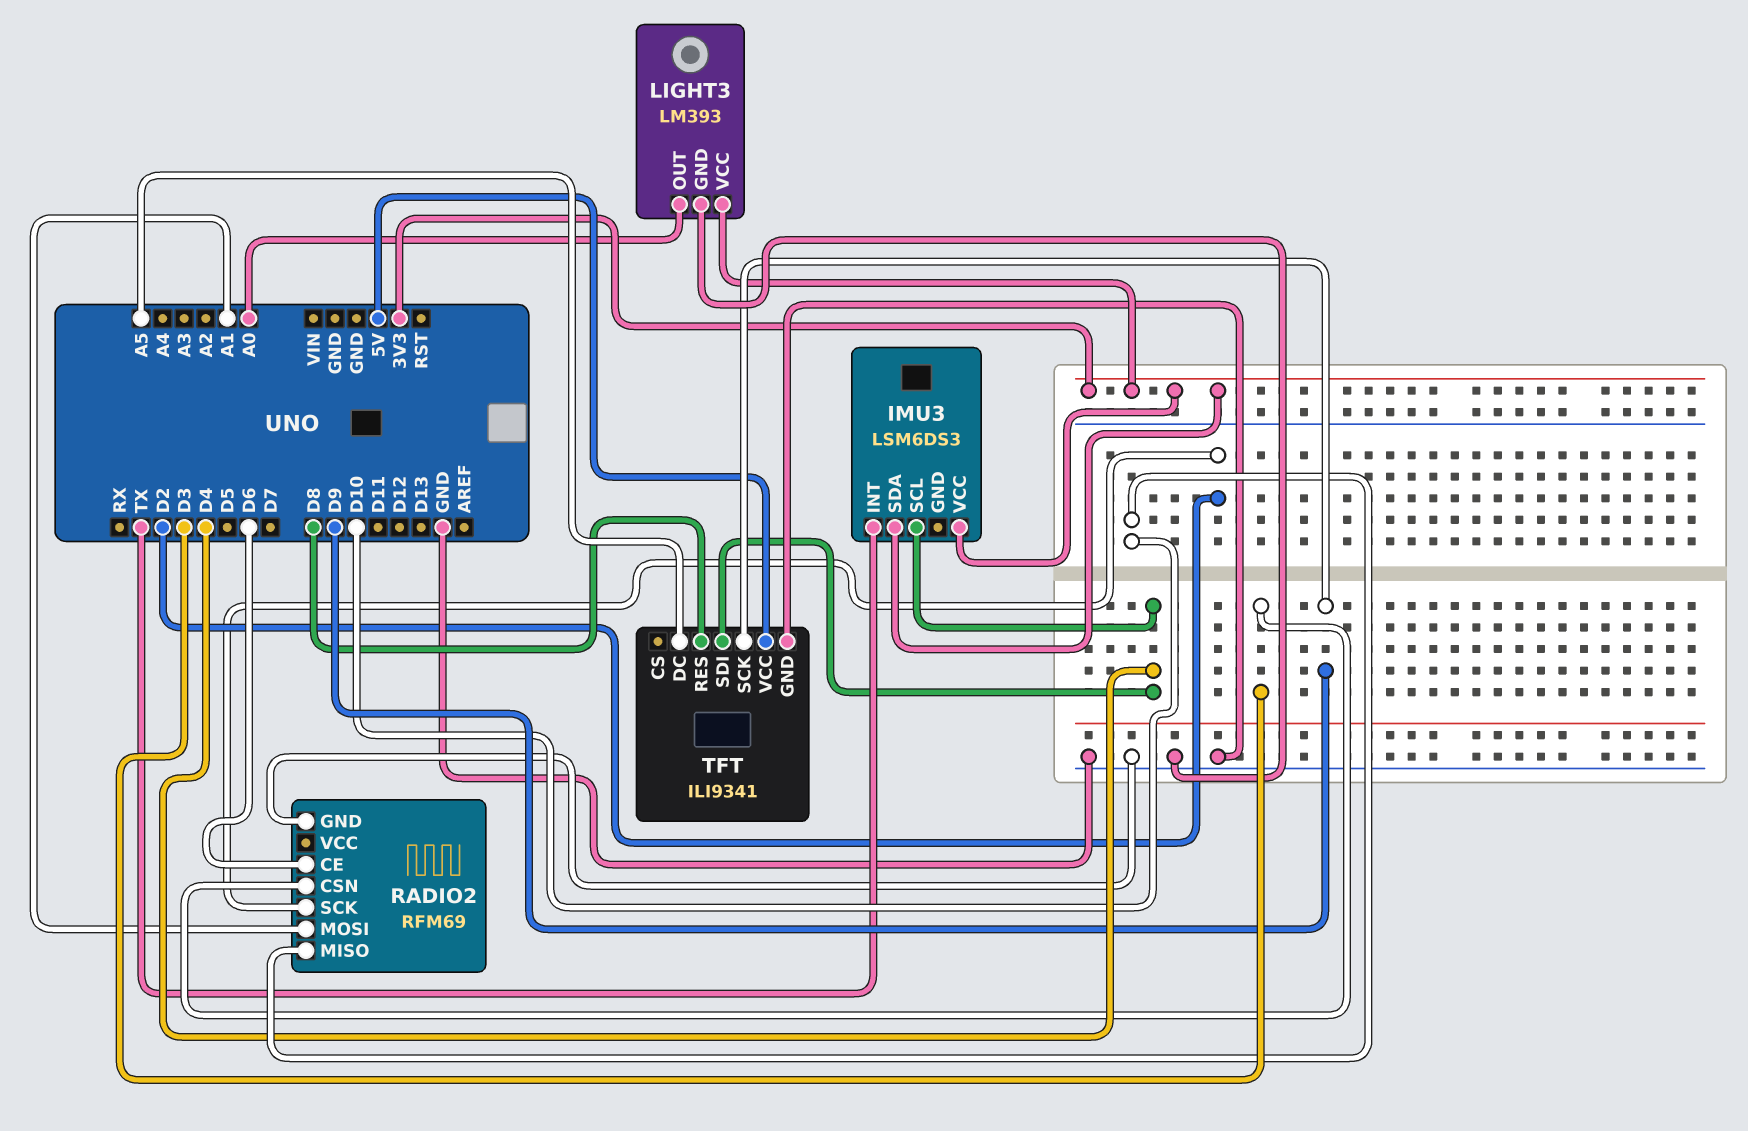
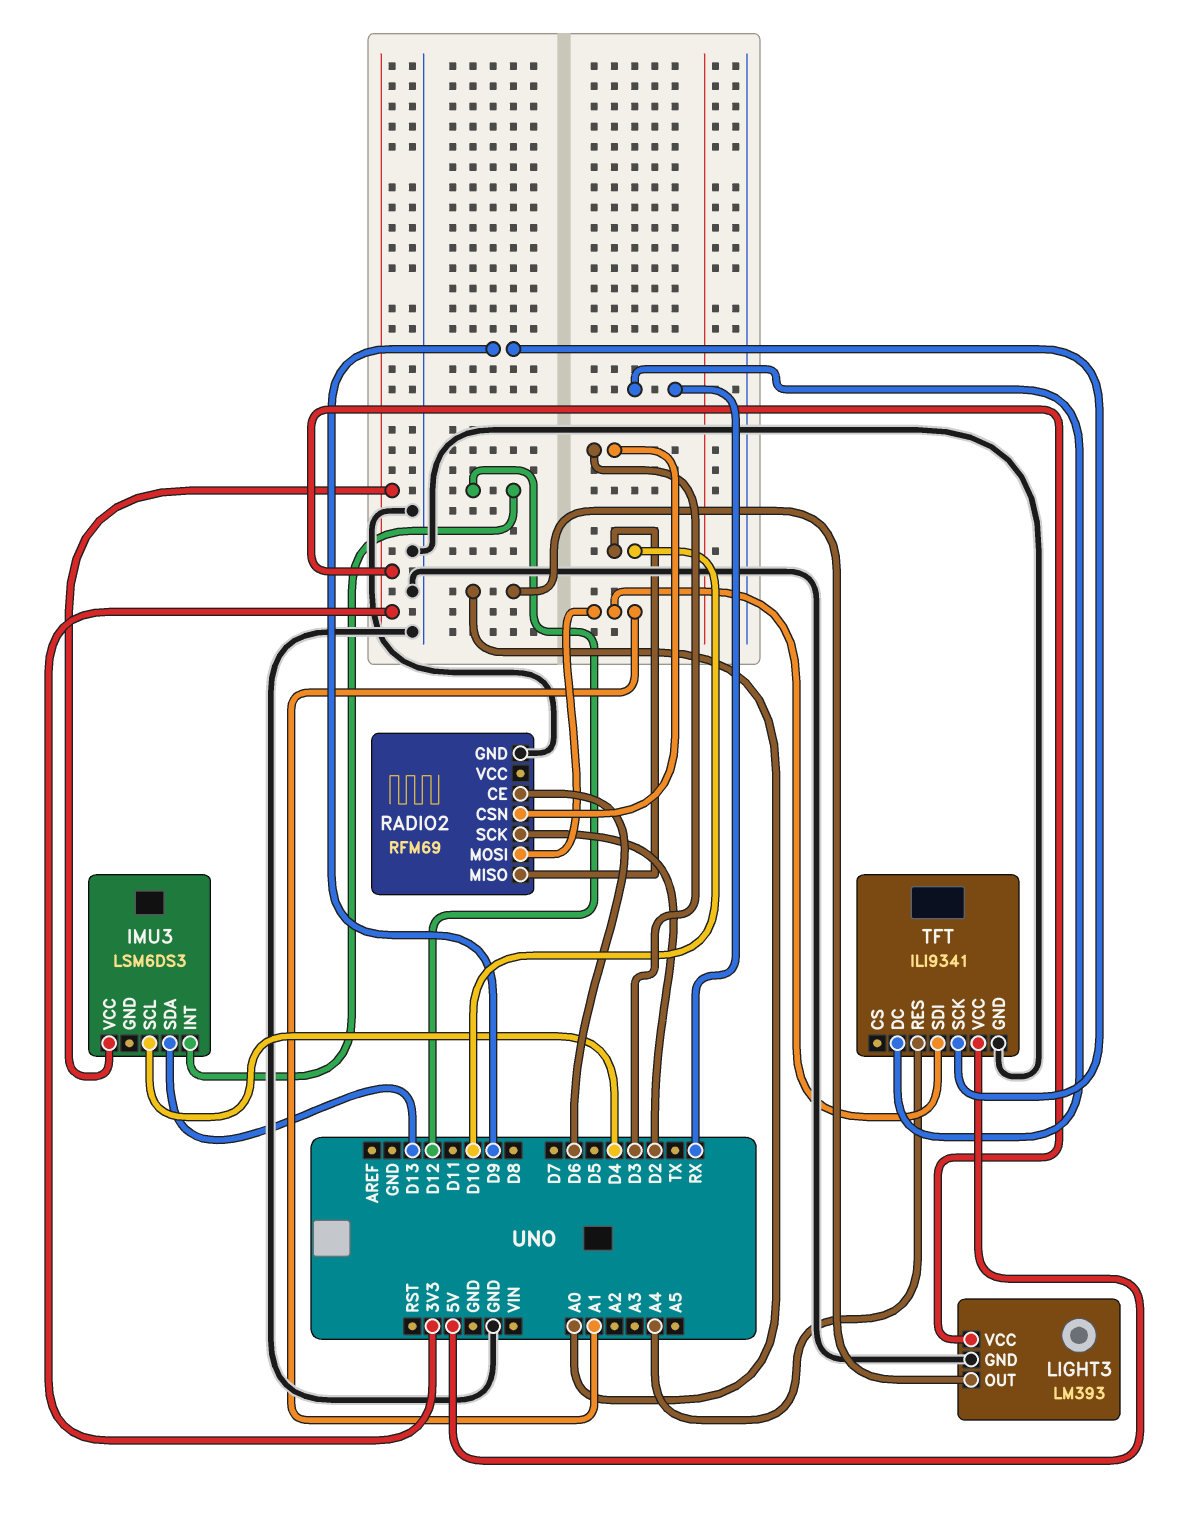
IMU3 pin INT: TX -> D12
IMU3 pin SDA: 3V3 -> D13
TFT pin DC: A5 -> RX
TFT pin RES: D8 -> A4
TFT pin SDI: D4 -> A1

